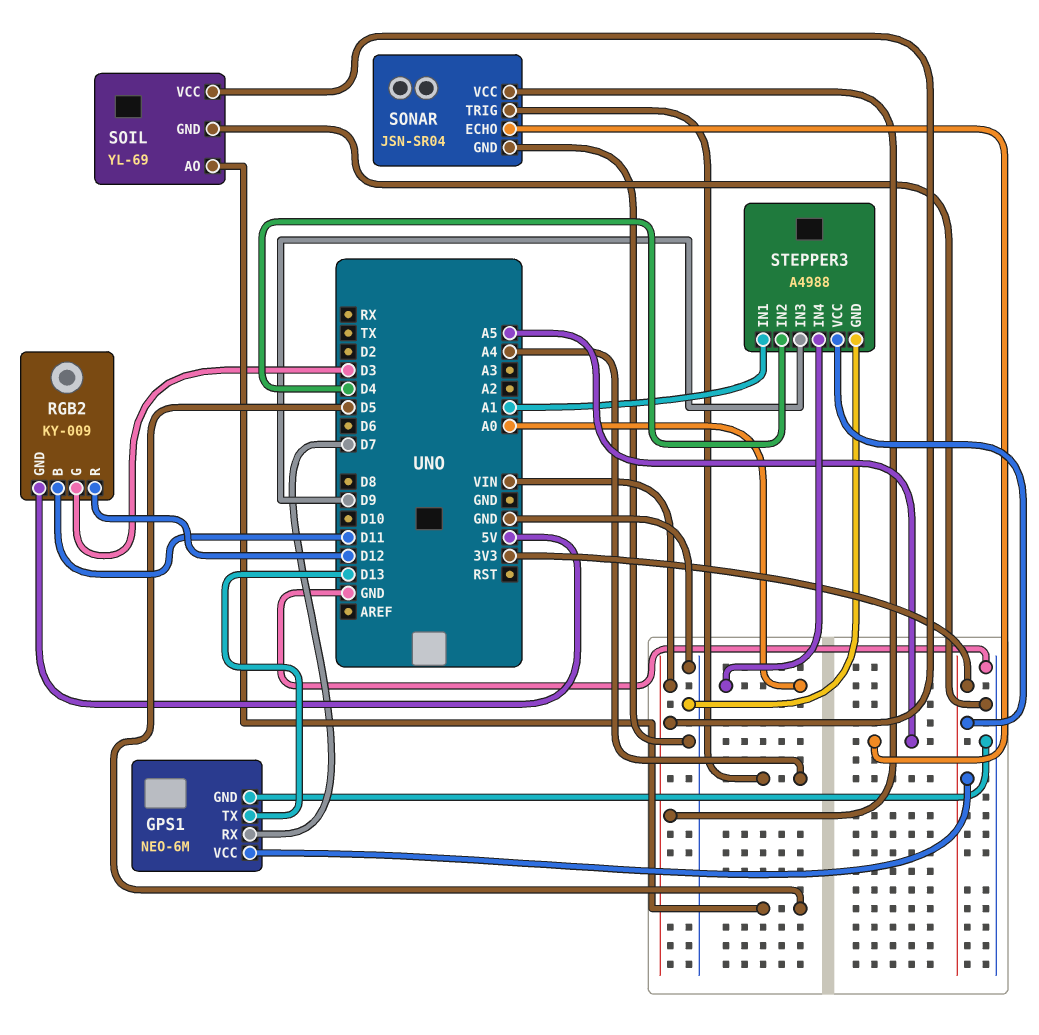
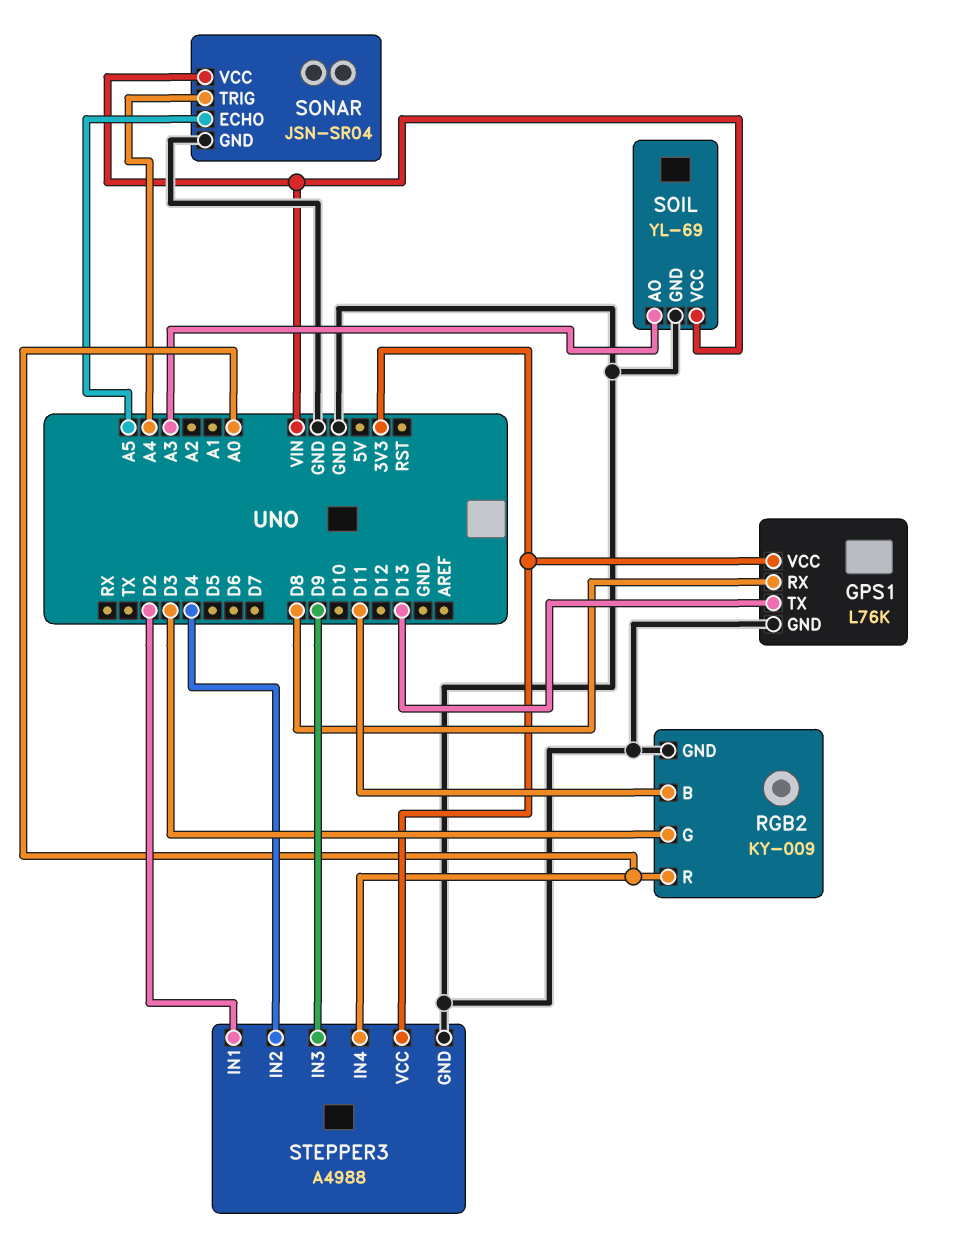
GPS1: NEO-6M -> L76K
GPS1 pin RX: D7 -> D8
RGB2 pin GND: 5V -> GND
RGB2 pin R: D12 -> A0
SOIL pin AO: D5 -> A3
STEPPER3 pin IN1: A1 -> D2

